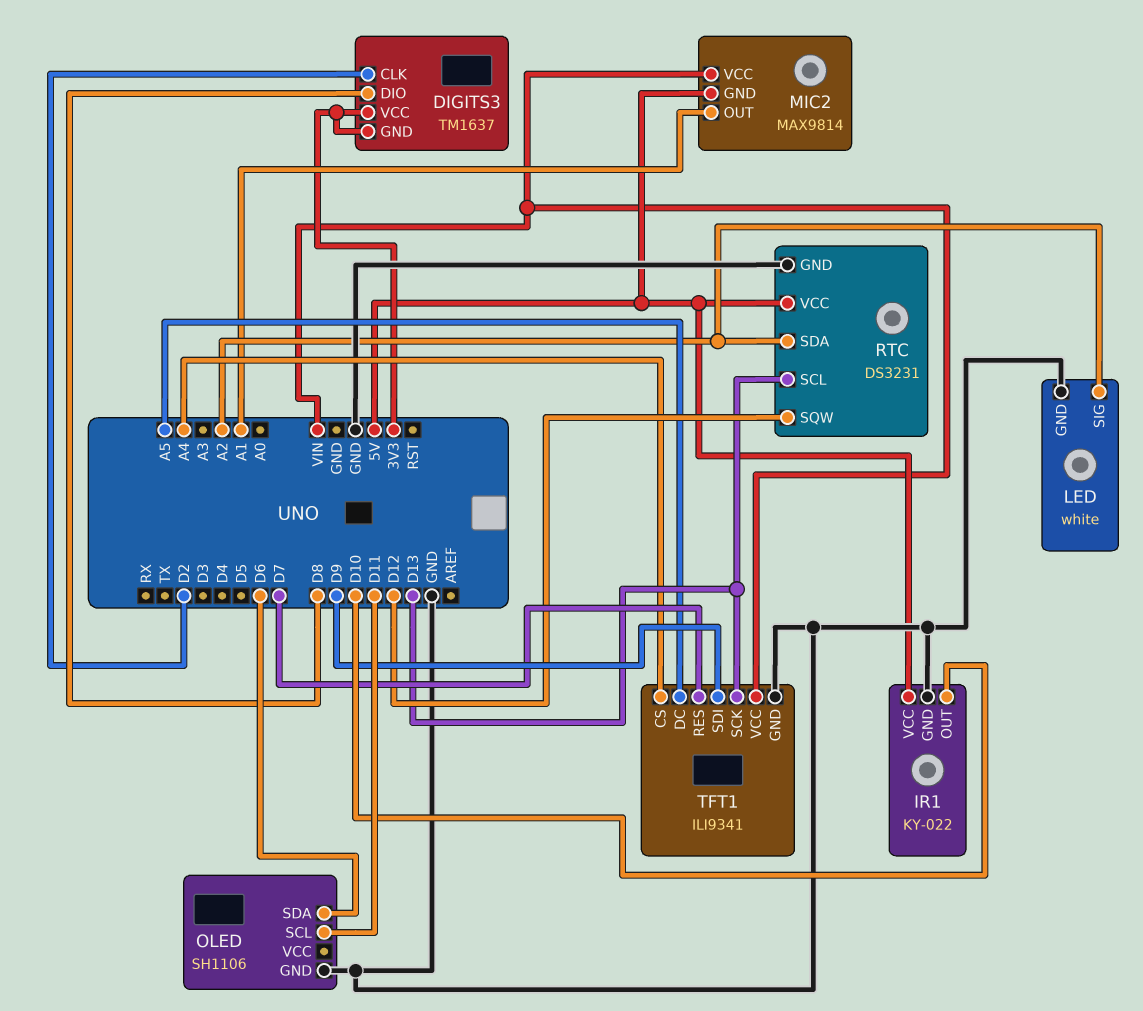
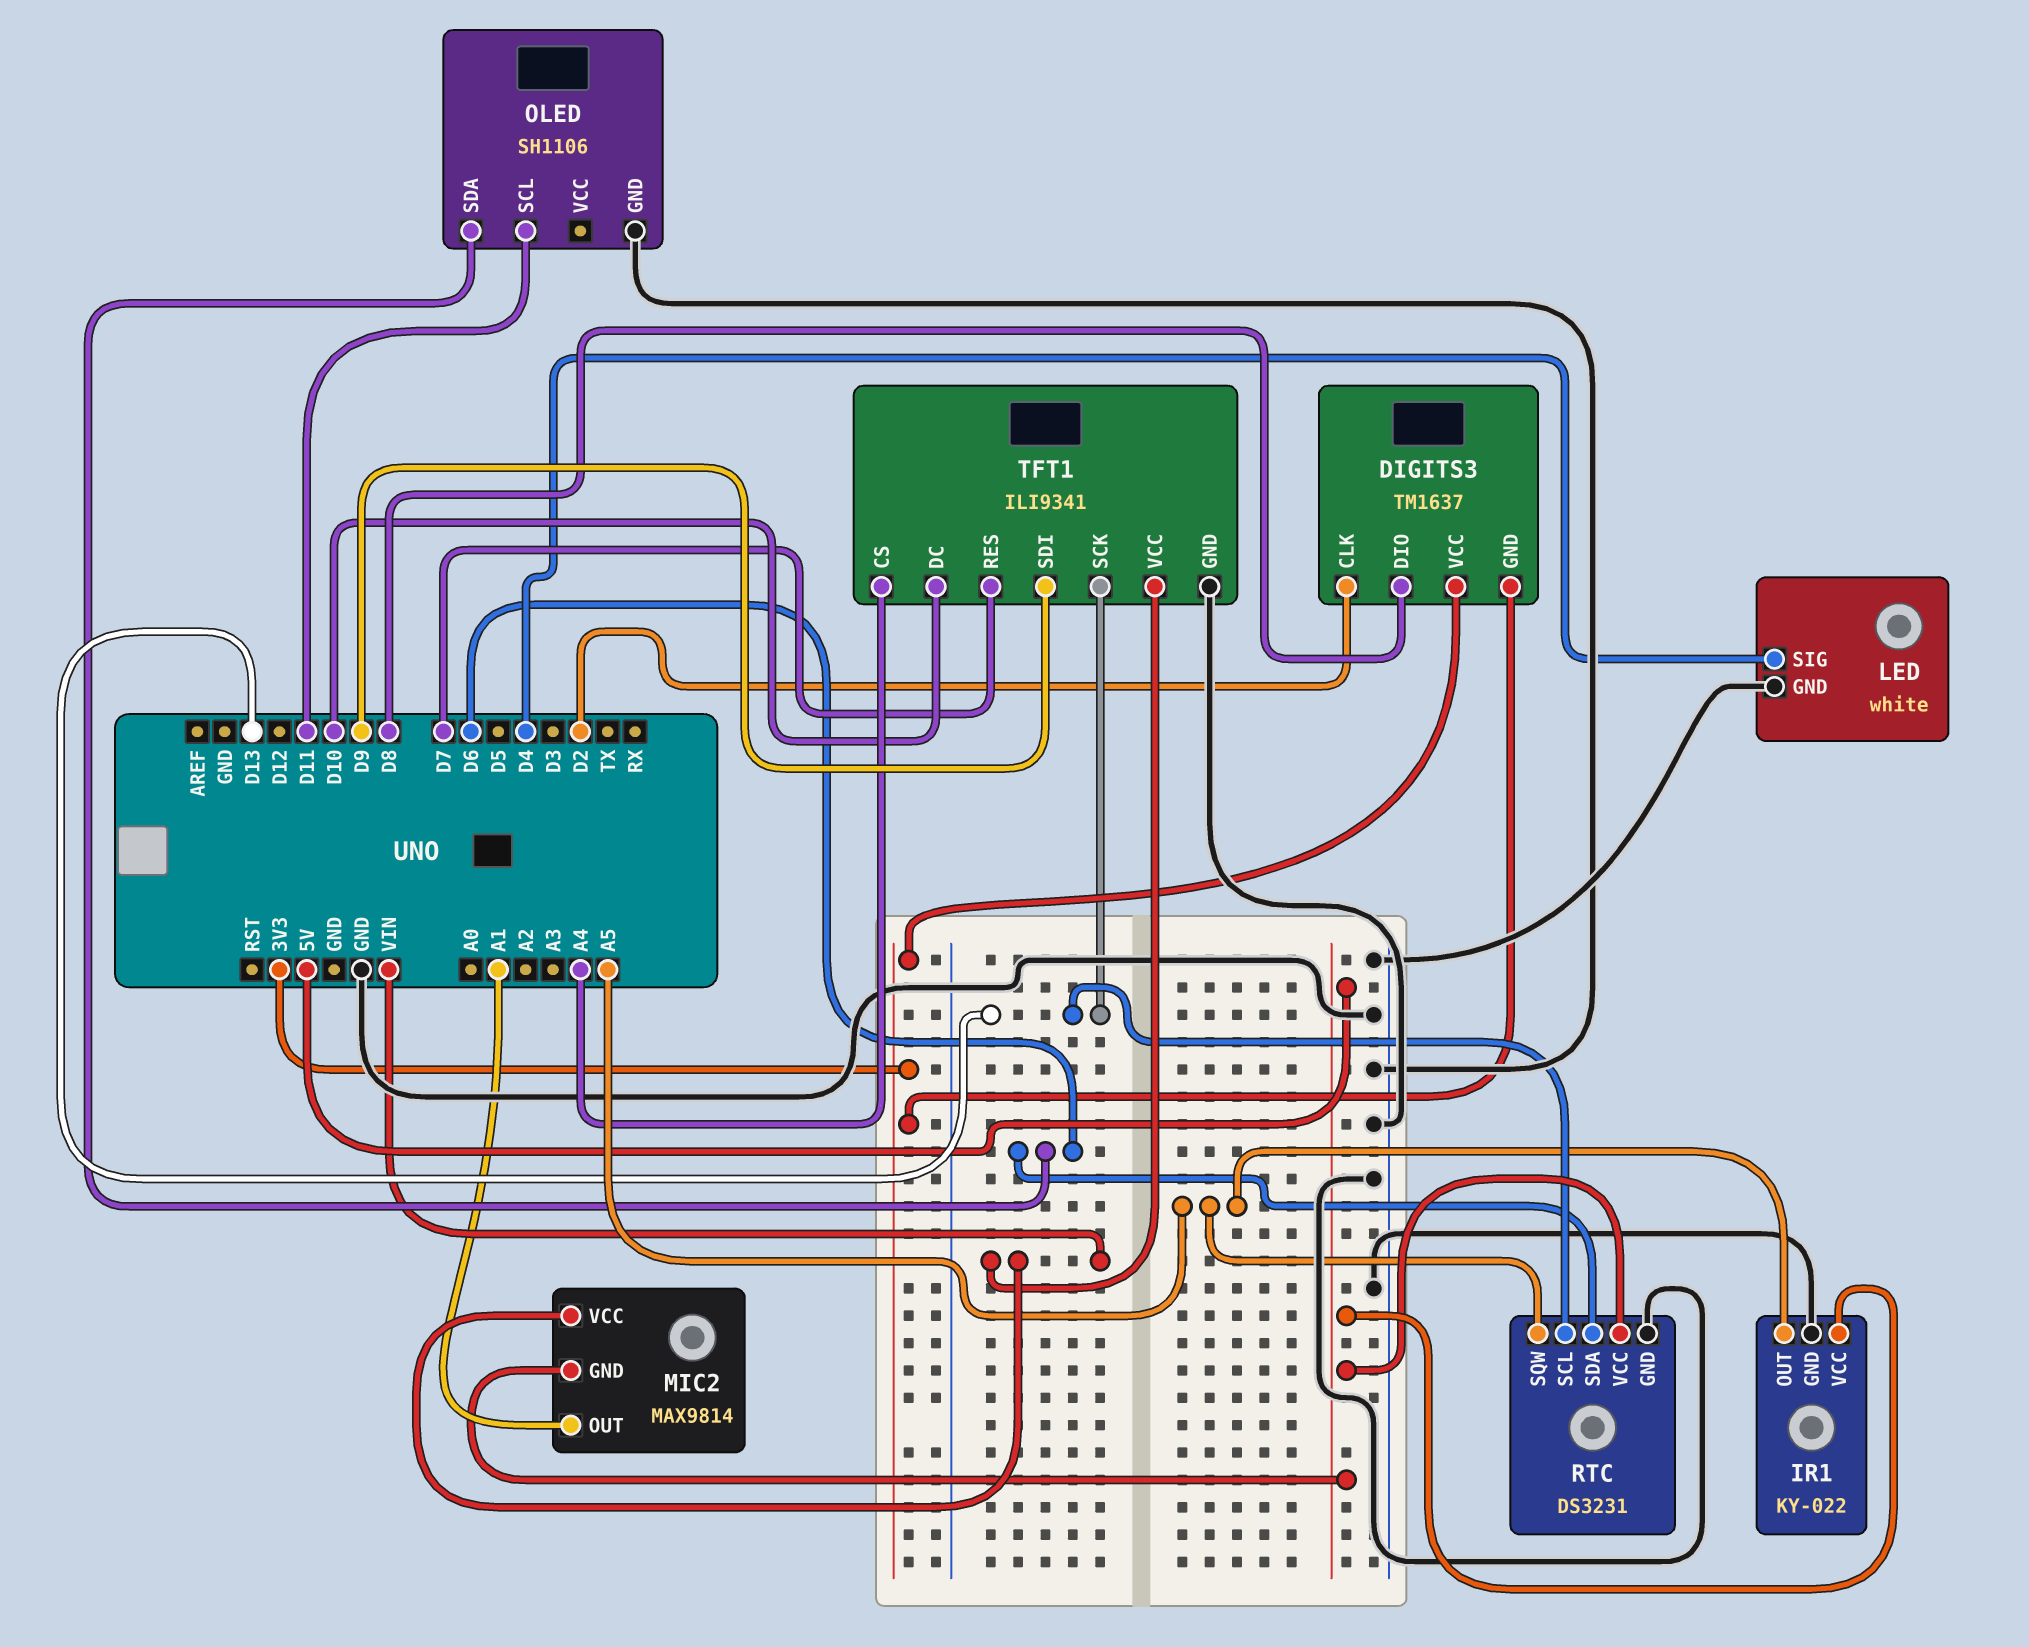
IR1 pin OUT: D10 -> A5
LED pin SIG: A2 -> D4
RTC pin SDA: A2 -> D6
RTC pin SQW: D12 -> A5
TFT1 pin DC: A5 -> D10

